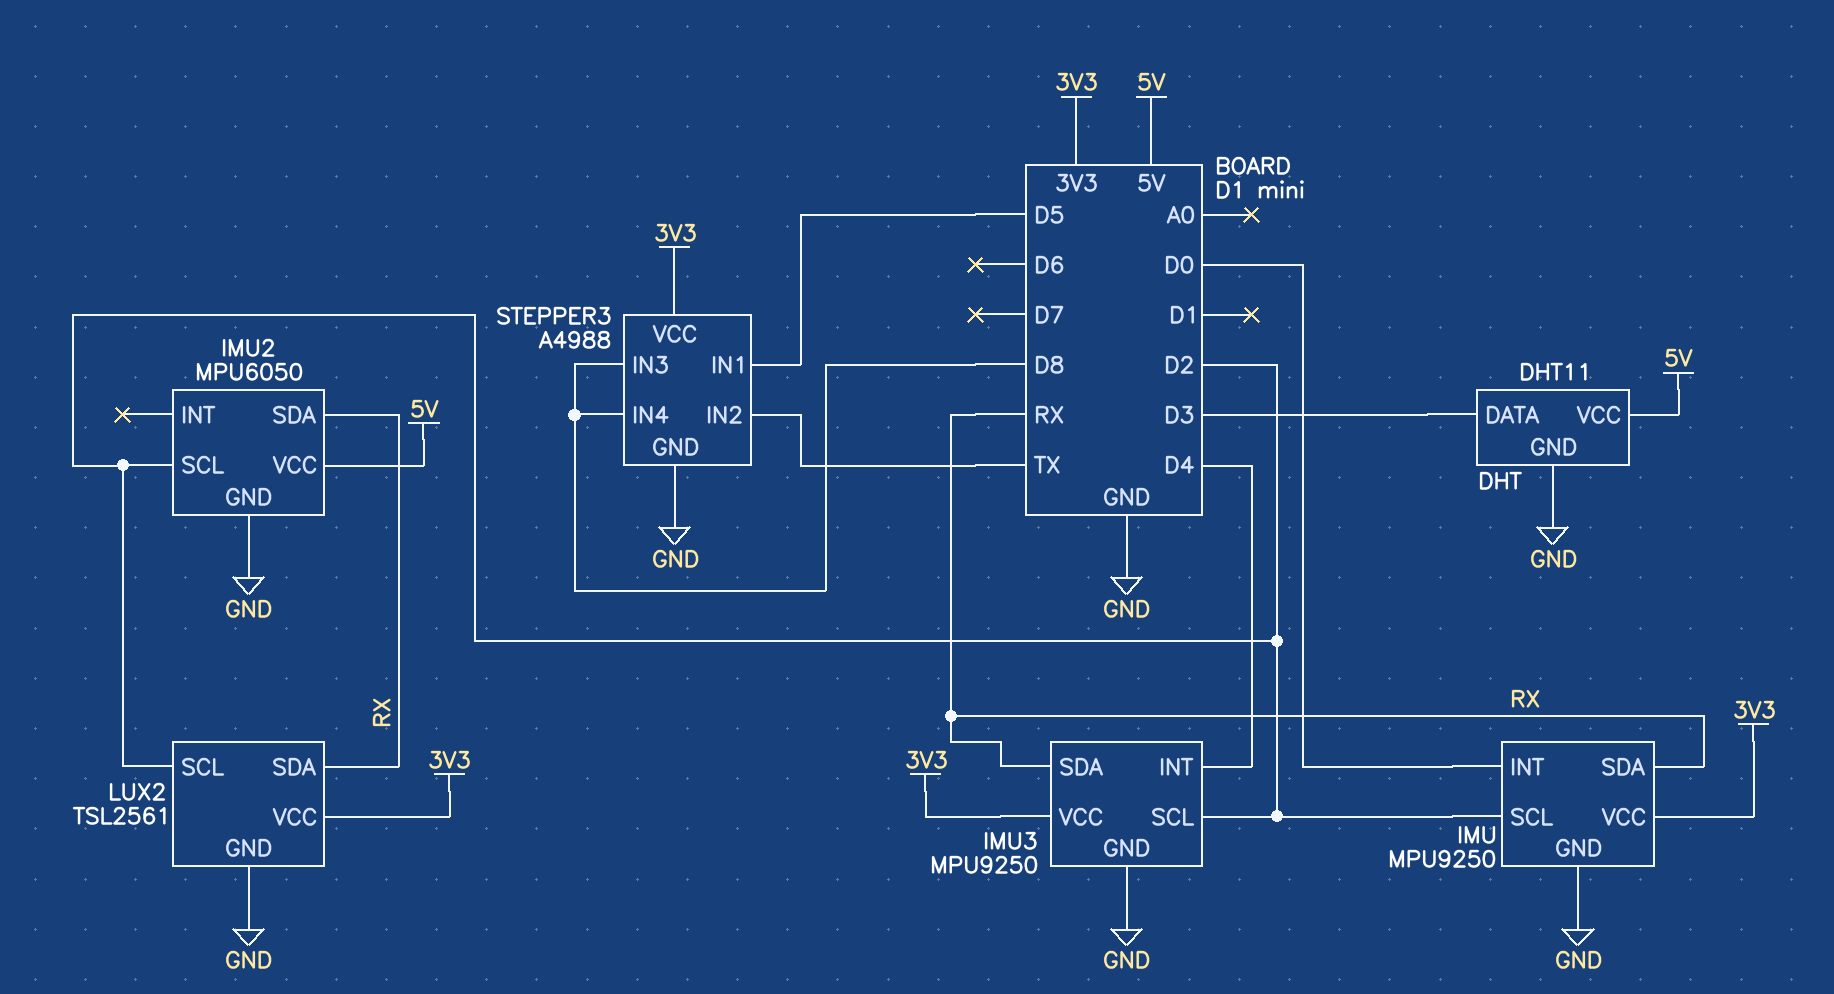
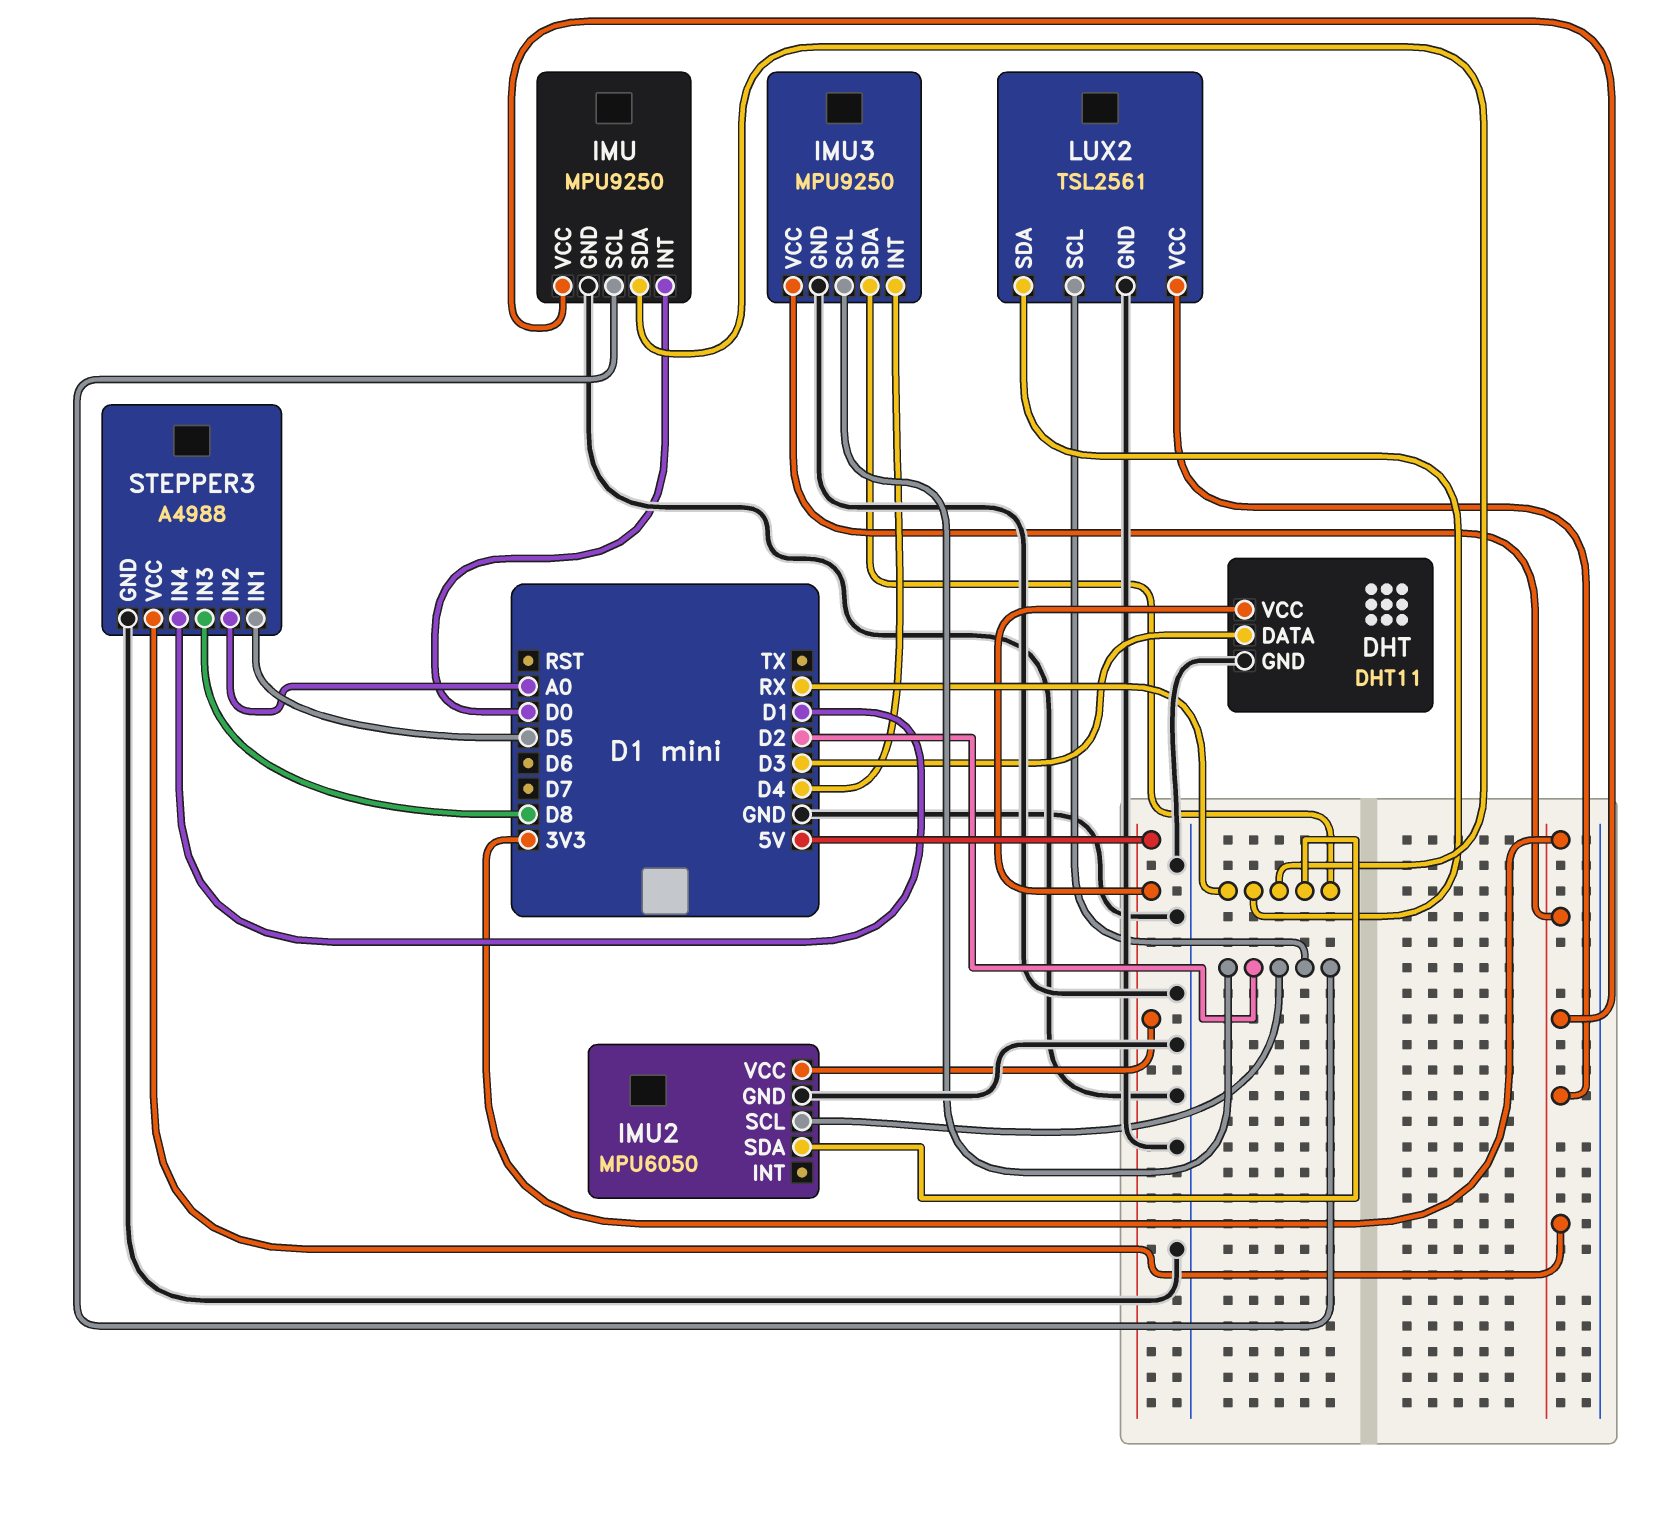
STEPPER3 pin IN2: TX -> A0
STEPPER3 pin IN4: D8 -> D1

